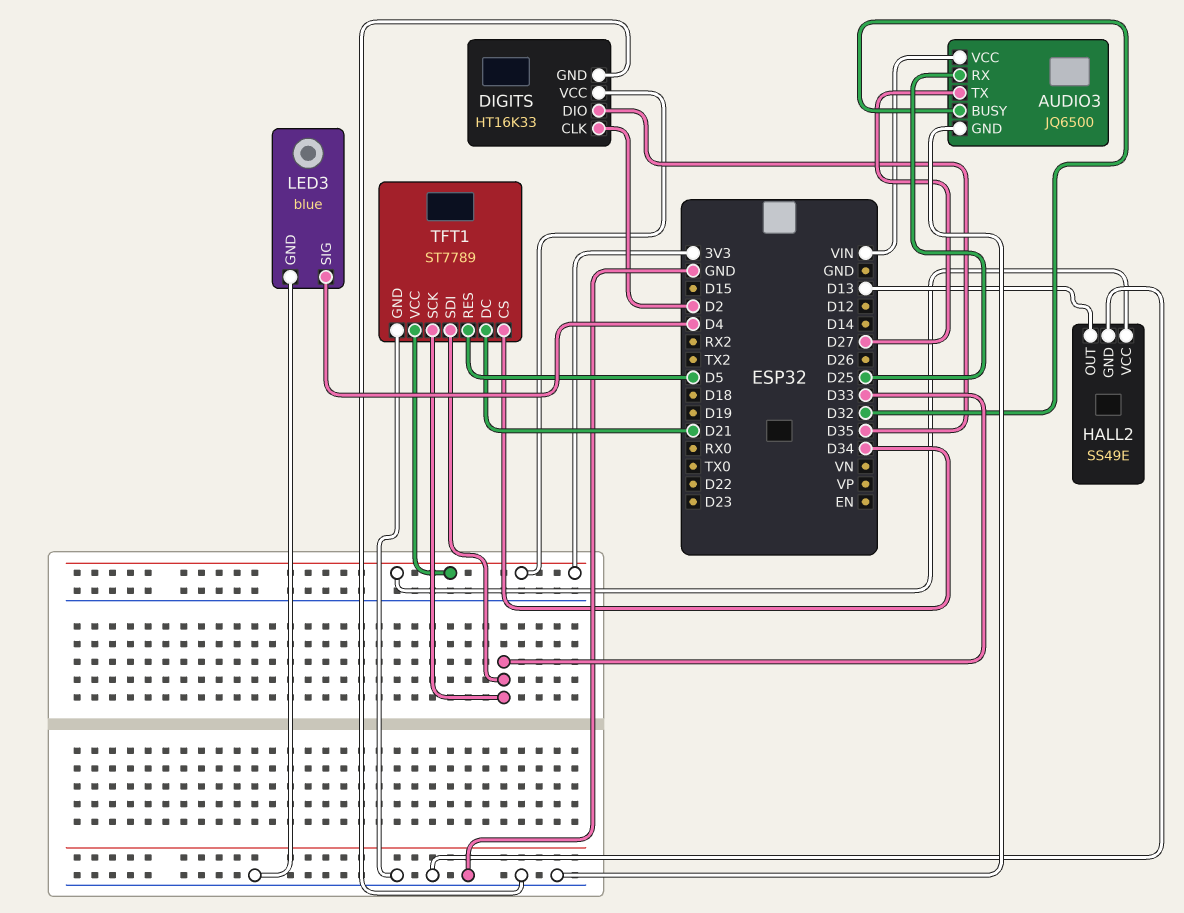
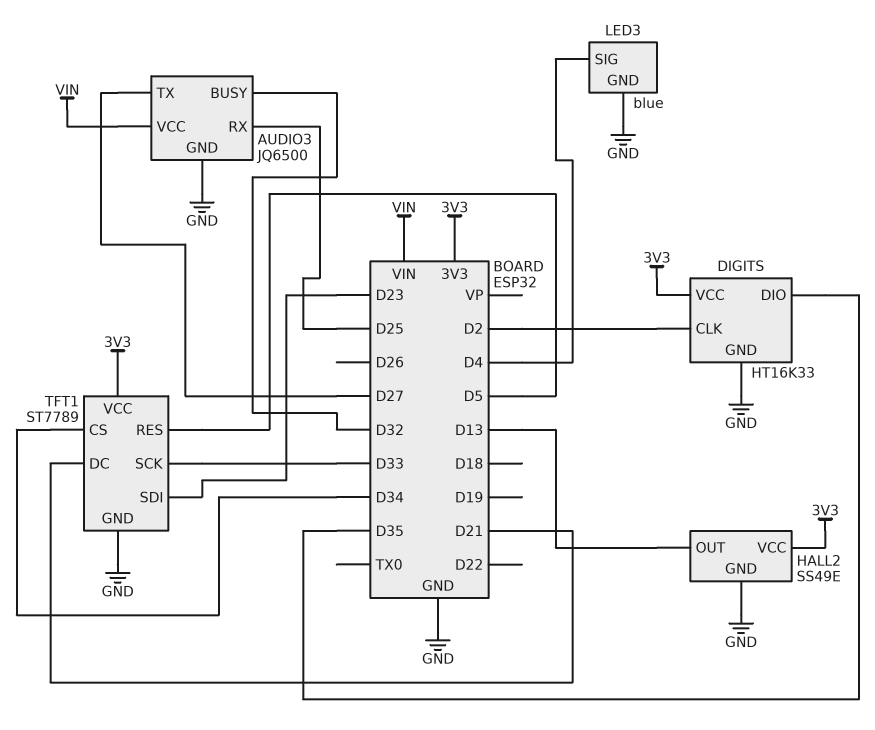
TFT1 pin SDI: D33 -> D23

